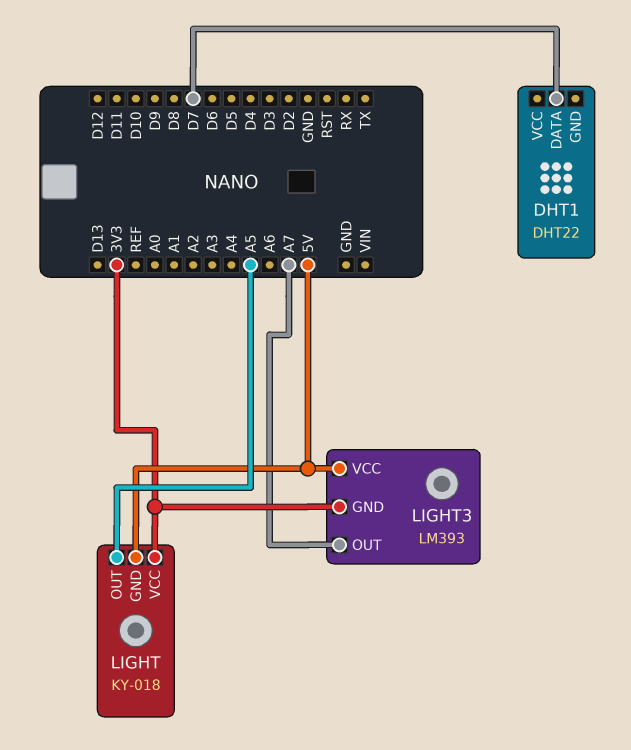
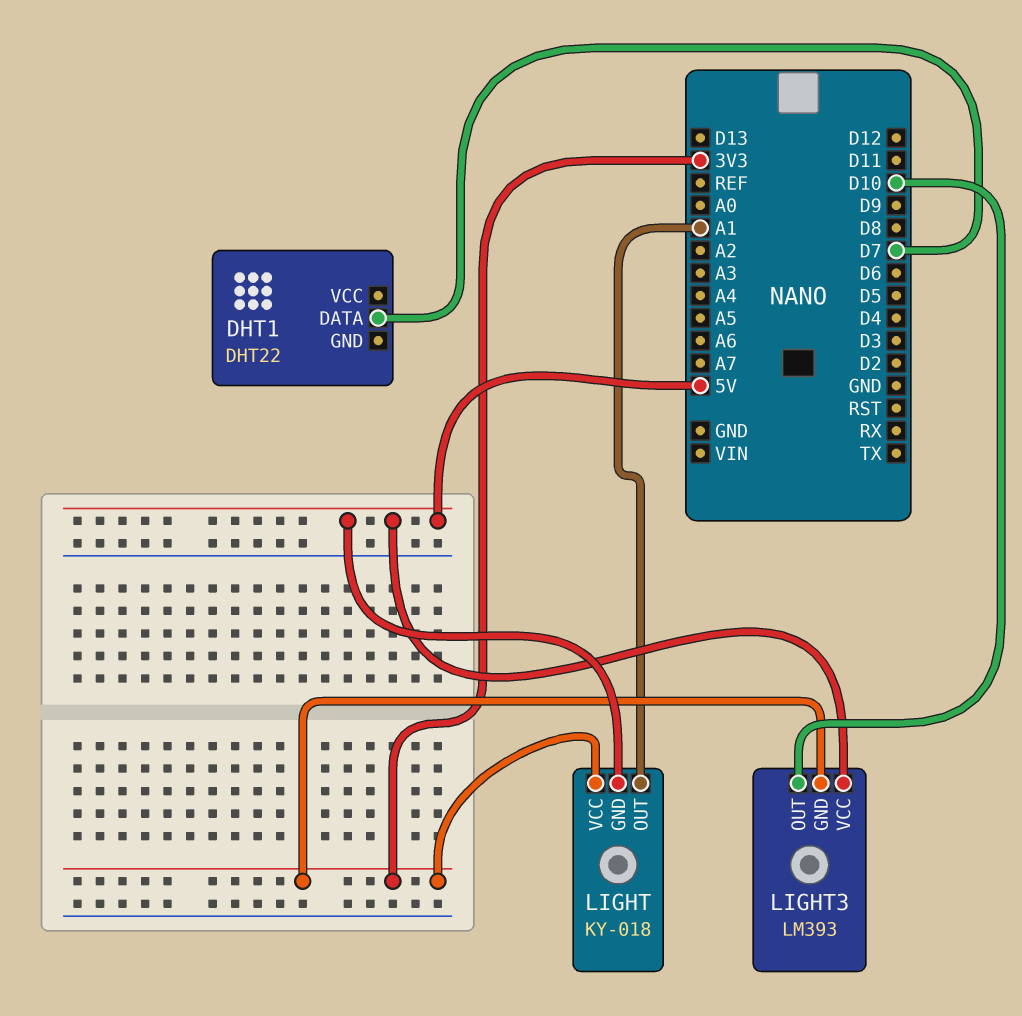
LIGHT pin OUT: A5 -> A1
LIGHT3 pin OUT: A7 -> D10

